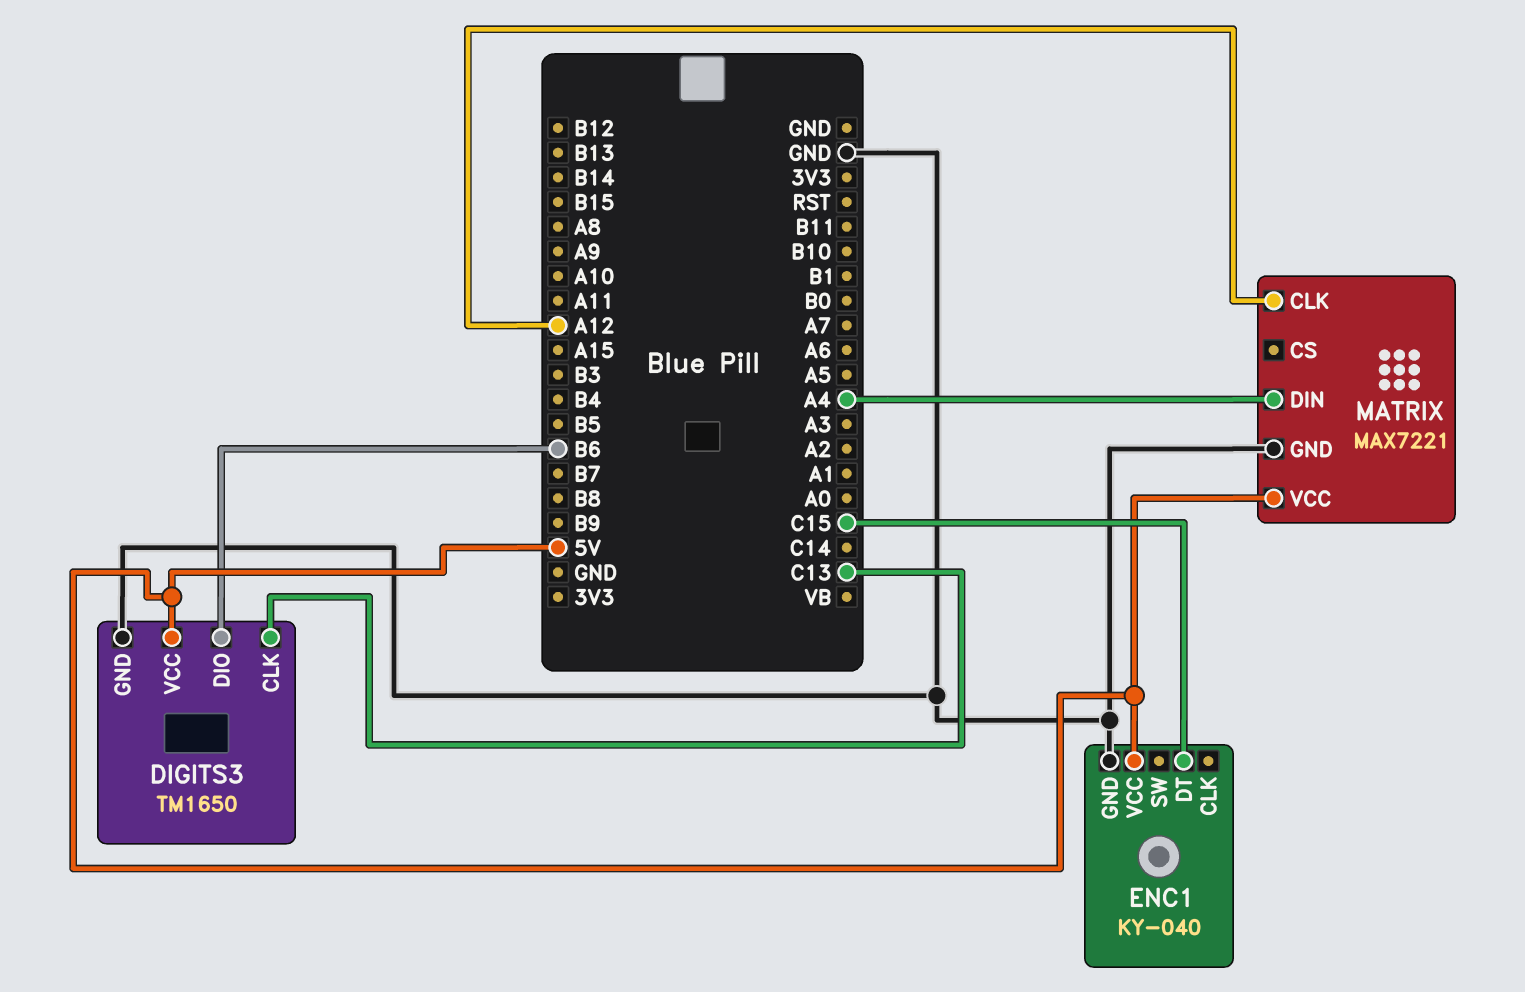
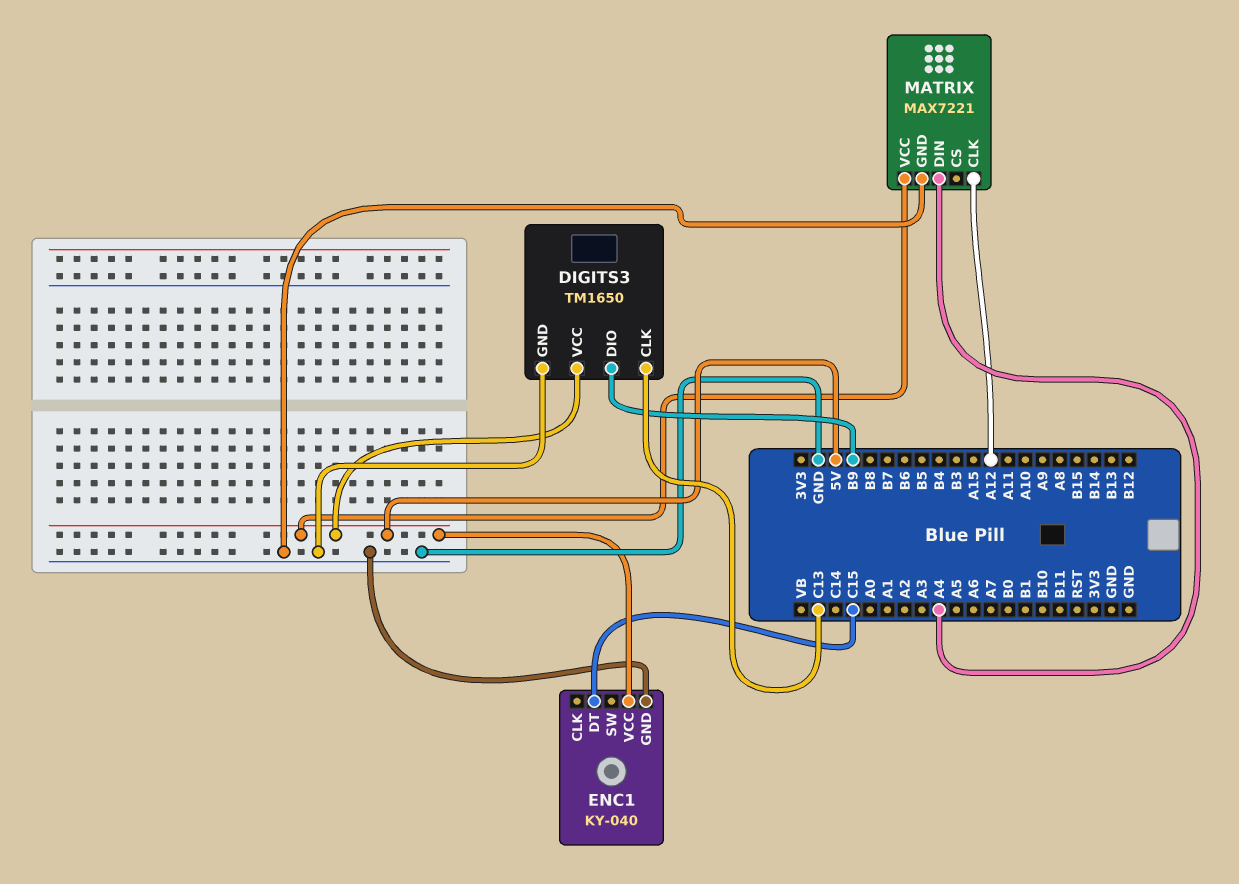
DIGITS3 pin DIO: B6 -> B9

